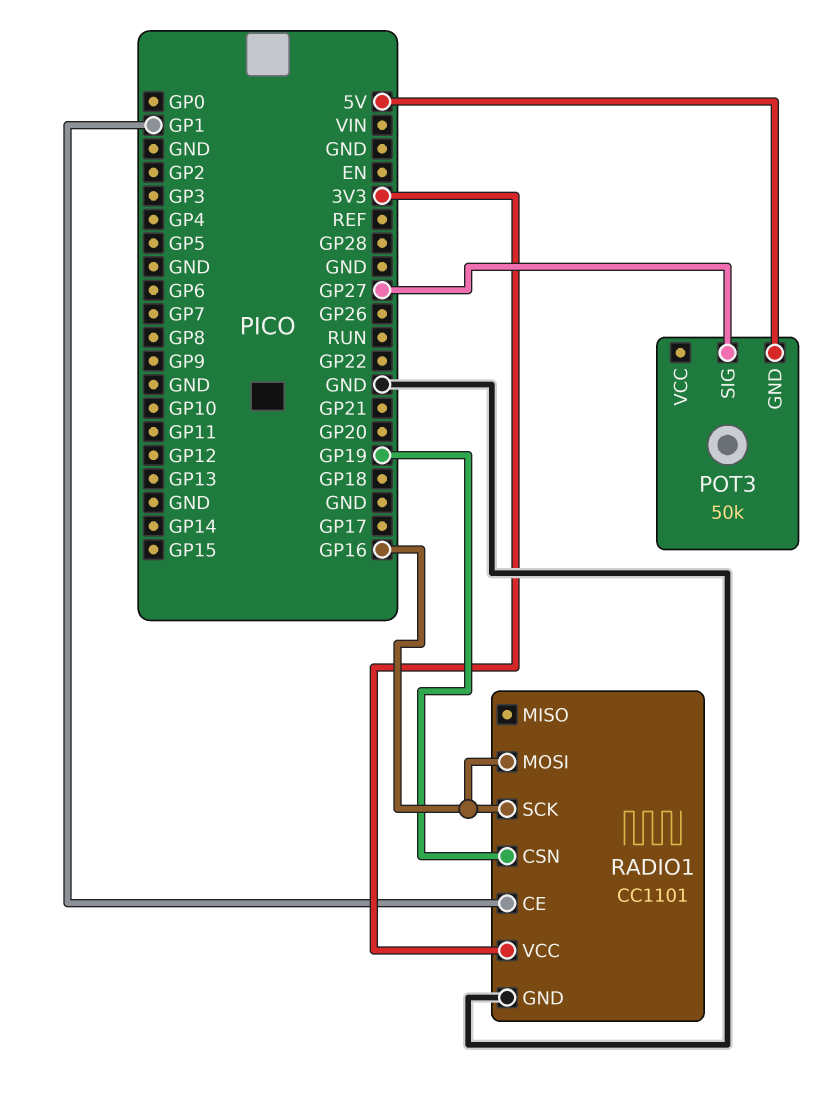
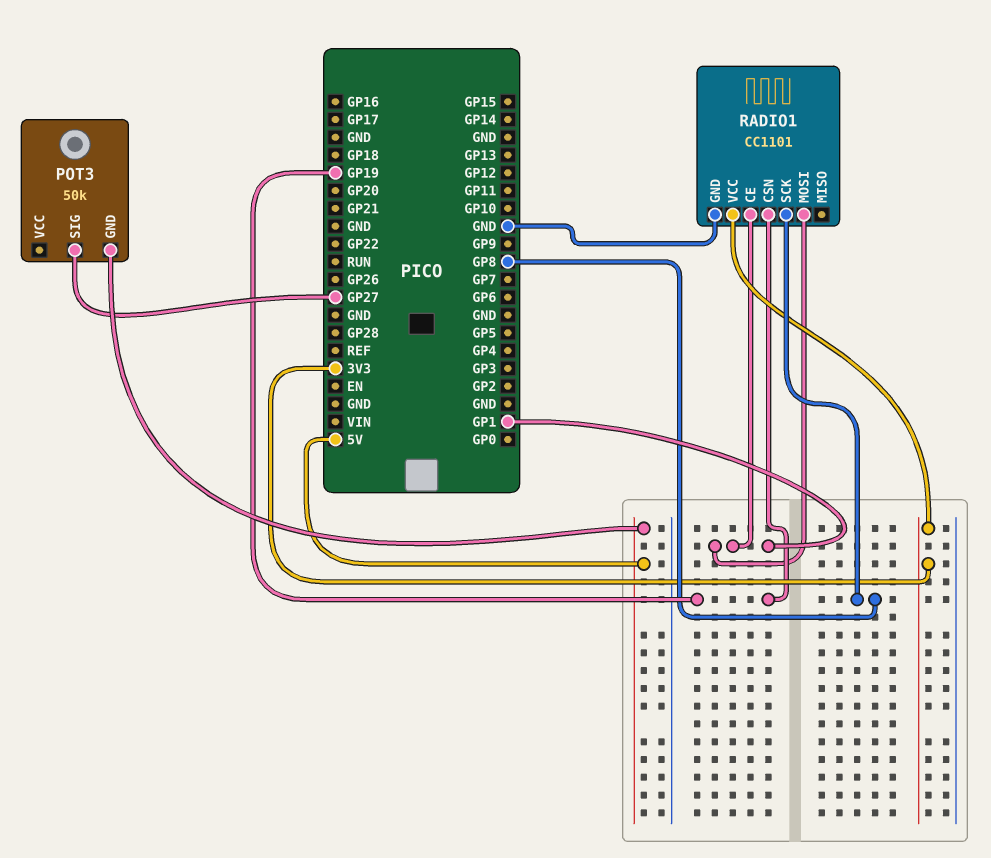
RADIO1 pin MOSI: GP16 -> GP1
RADIO1 pin SCK: GP16 -> GP8

